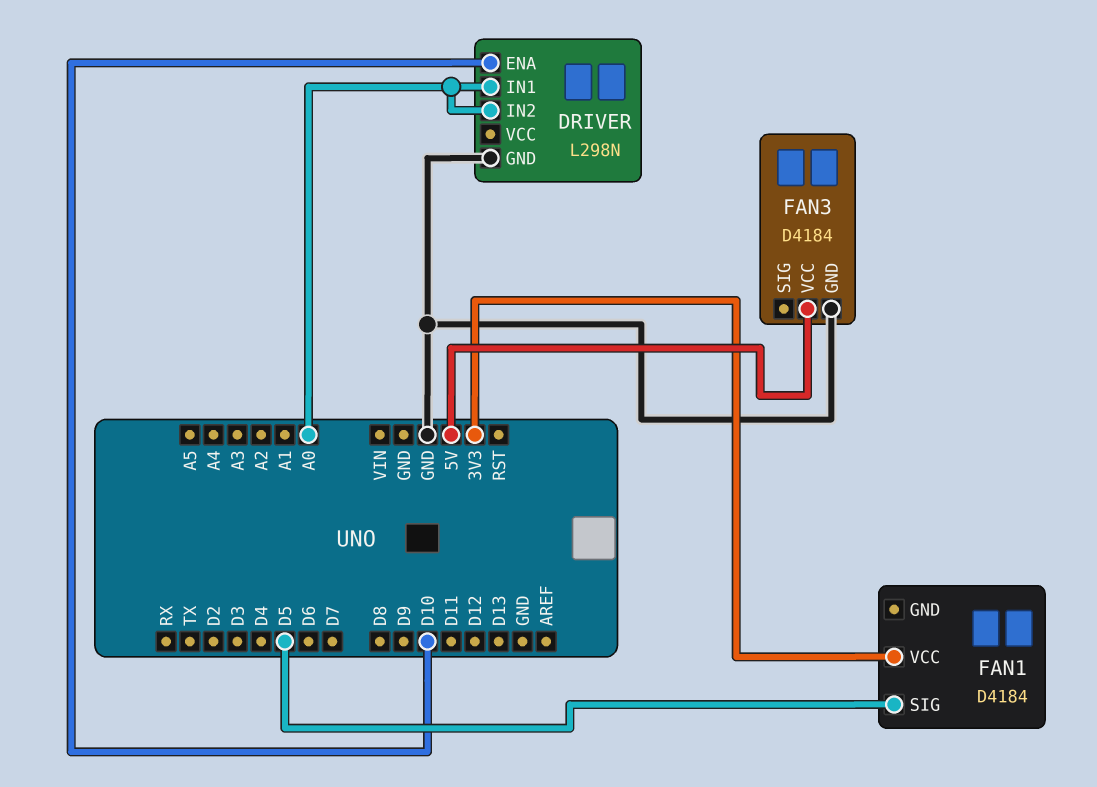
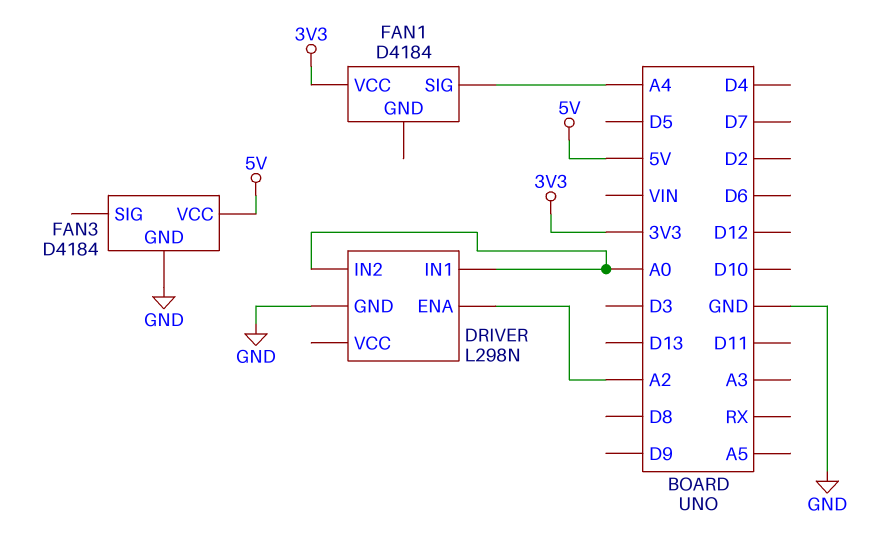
DRIVER pin ENA: D10 -> A2
FAN1 pin SIG: D5 -> A4

